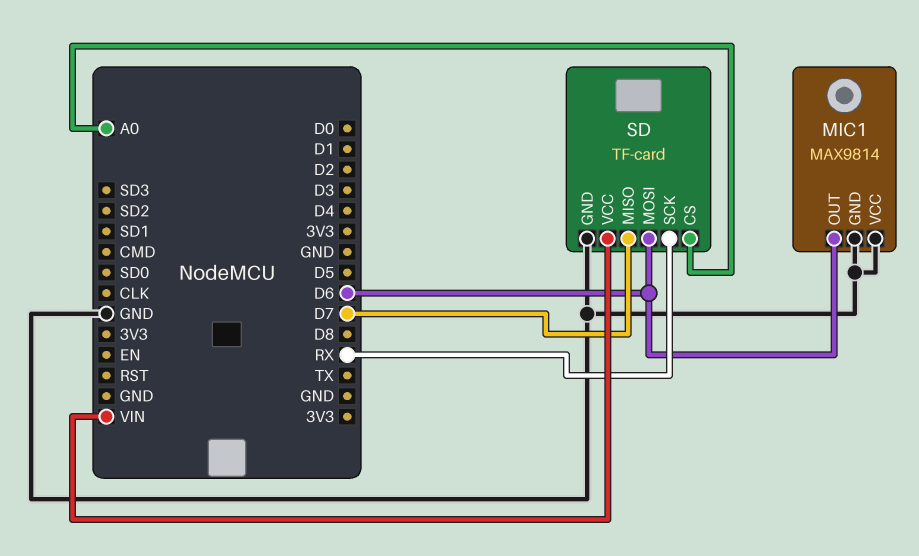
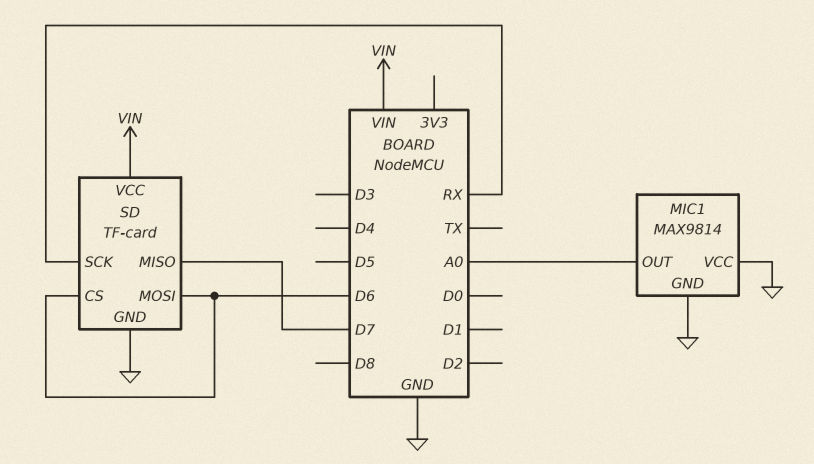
MIC1 pin OUT: D6 -> A0
SD pin CS: A0 -> D6

